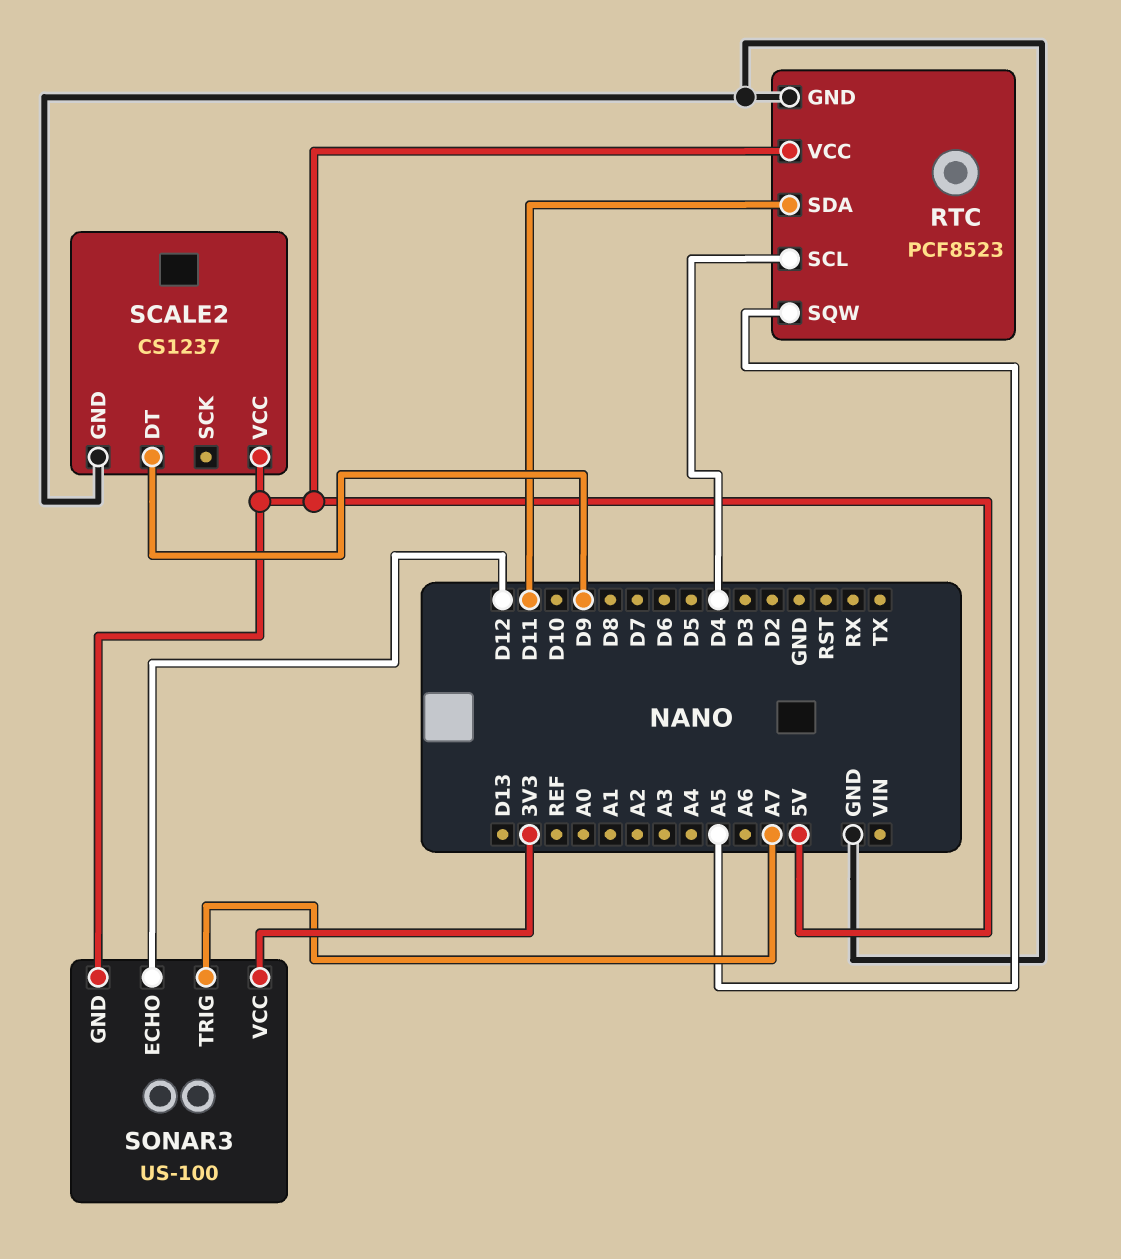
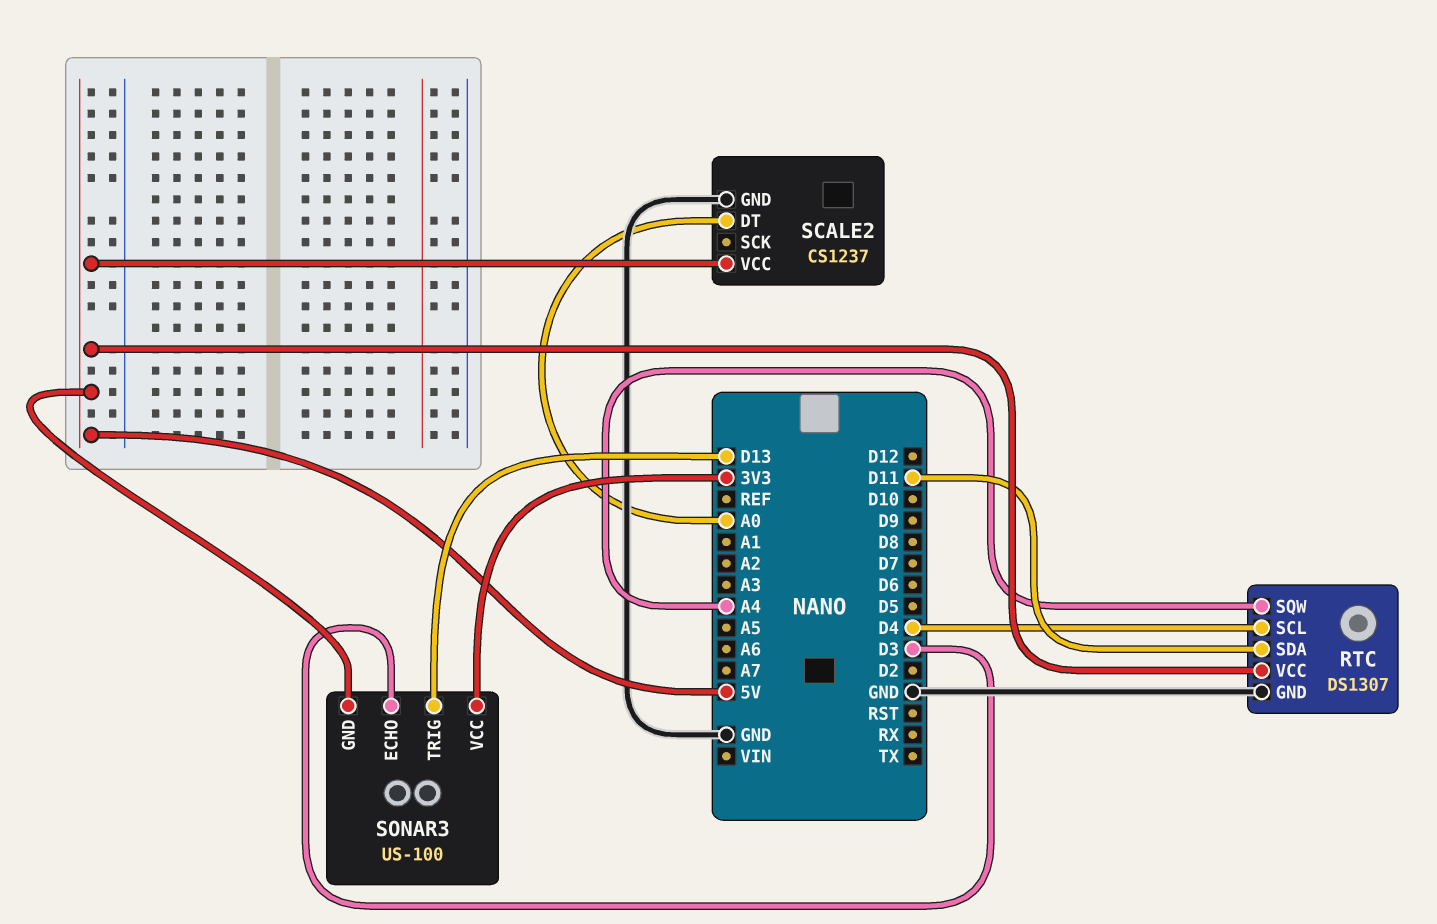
RTC: PCF8523 -> DS1307
RTC pin SQW: A5 -> A4
SCALE2 pin DT: D9 -> A0
SONAR3 pin ECHO: D12 -> D3
SONAR3 pin TRIG: A7 -> D13

